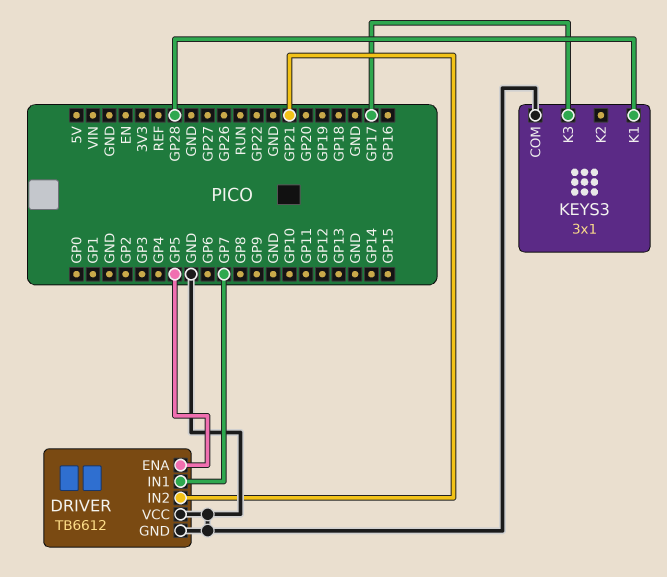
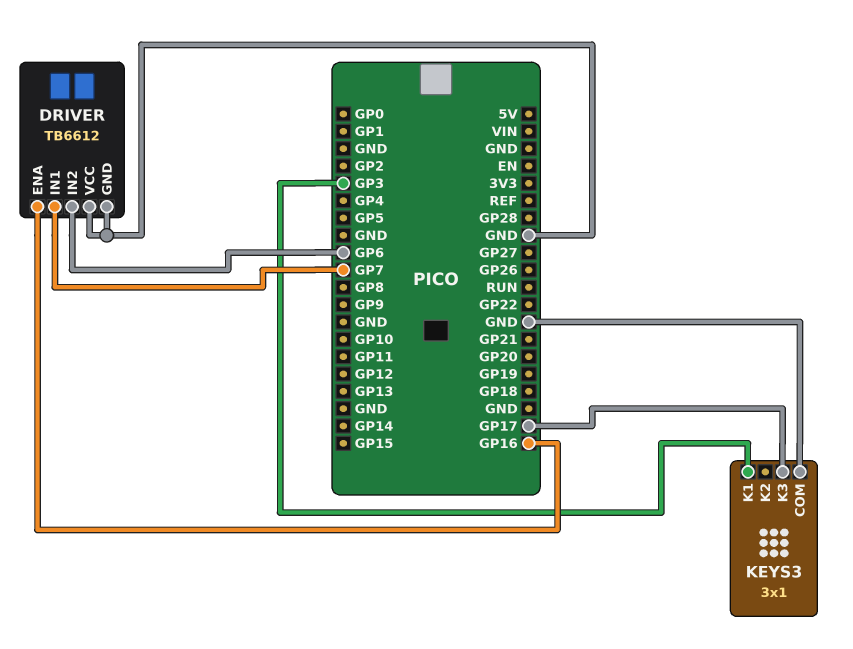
DRIVER pin ENA: GP5 -> GP16
DRIVER pin IN2: GP21 -> GP6
KEYS3 pin K1: GP28 -> GP3

